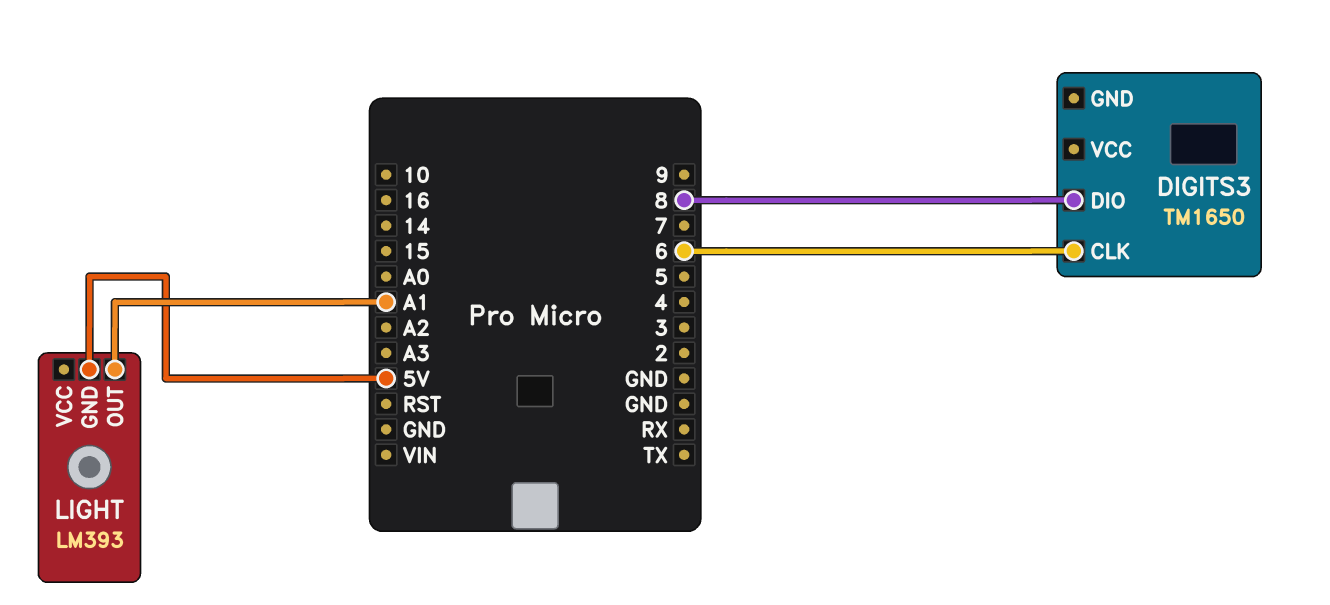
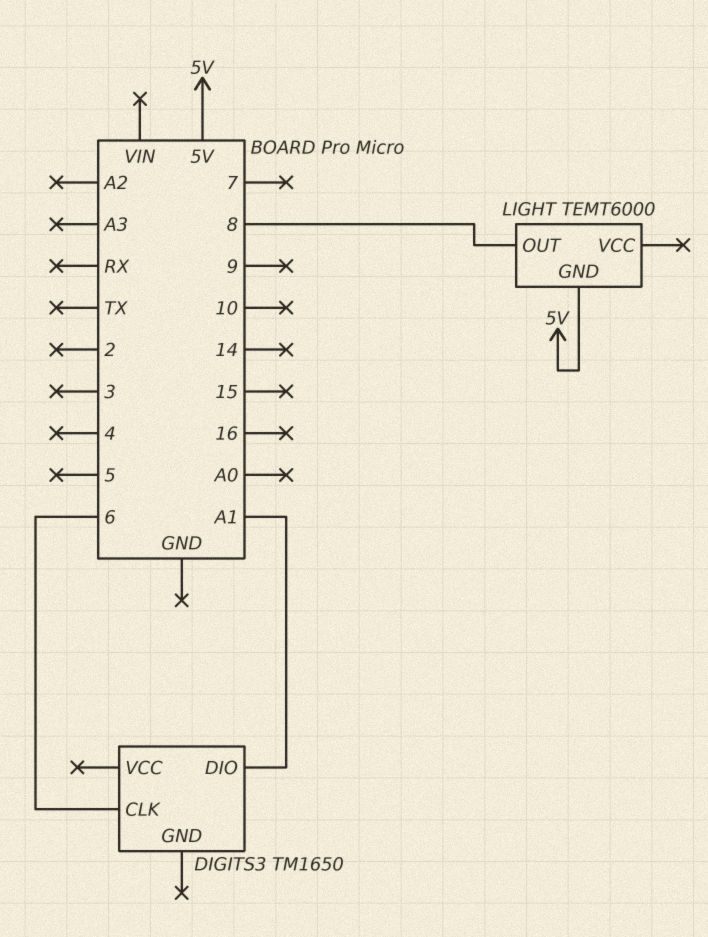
DIGITS3 pin DIO: 8 -> A1
LIGHT: LM393 -> TEMT6000
LIGHT pin OUT: A1 -> 8

